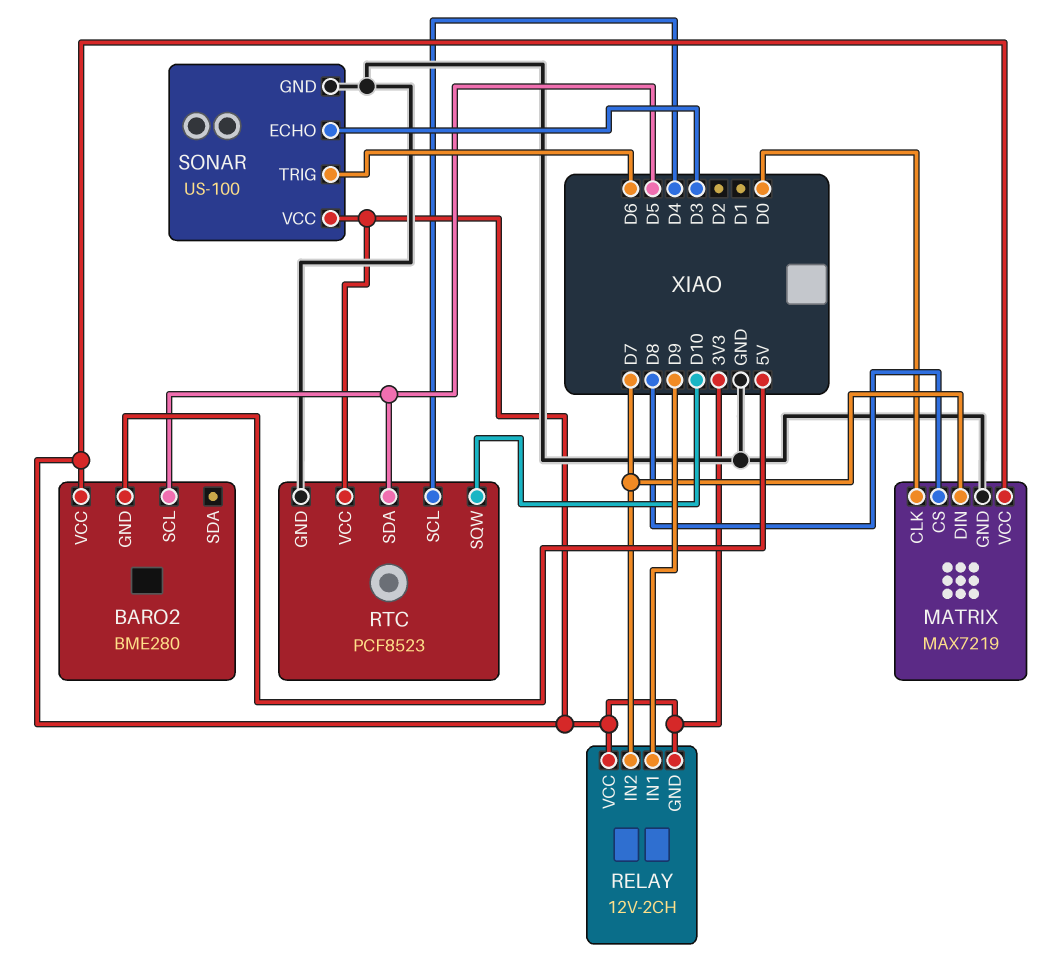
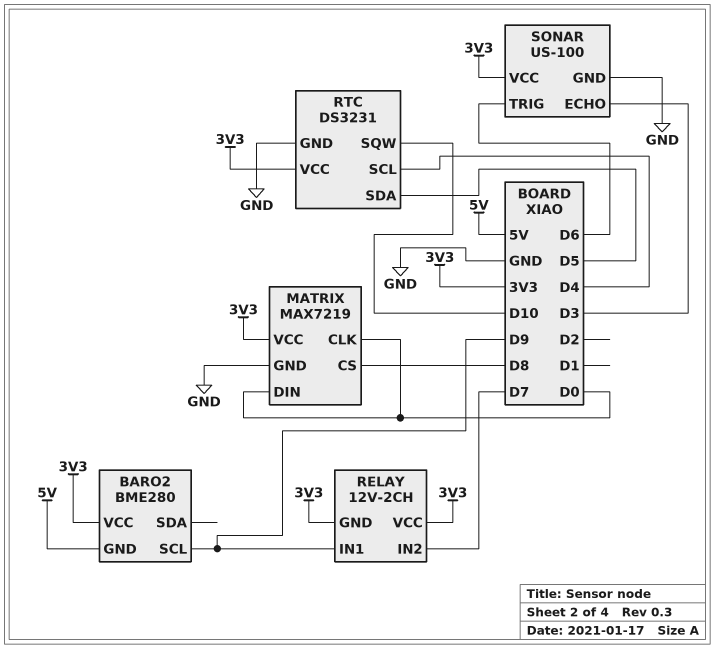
BARO2 pin SCL: D5 -> D9
MATRIX pin DIN: D7 -> D0
RTC: PCF8523 -> DS3231

